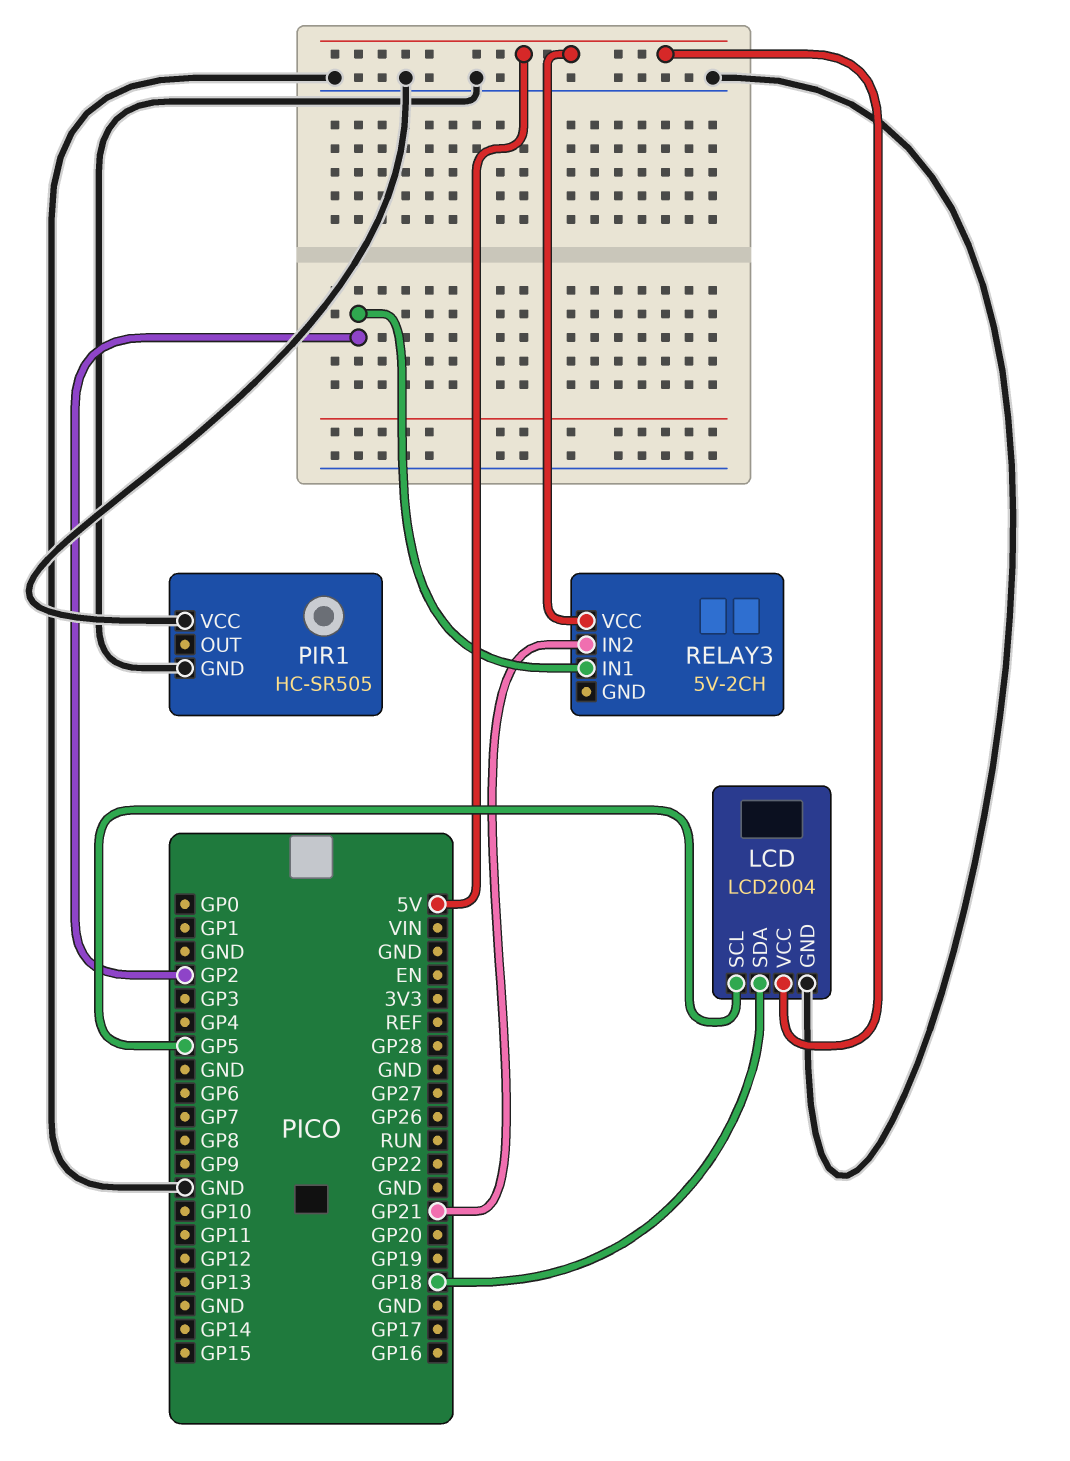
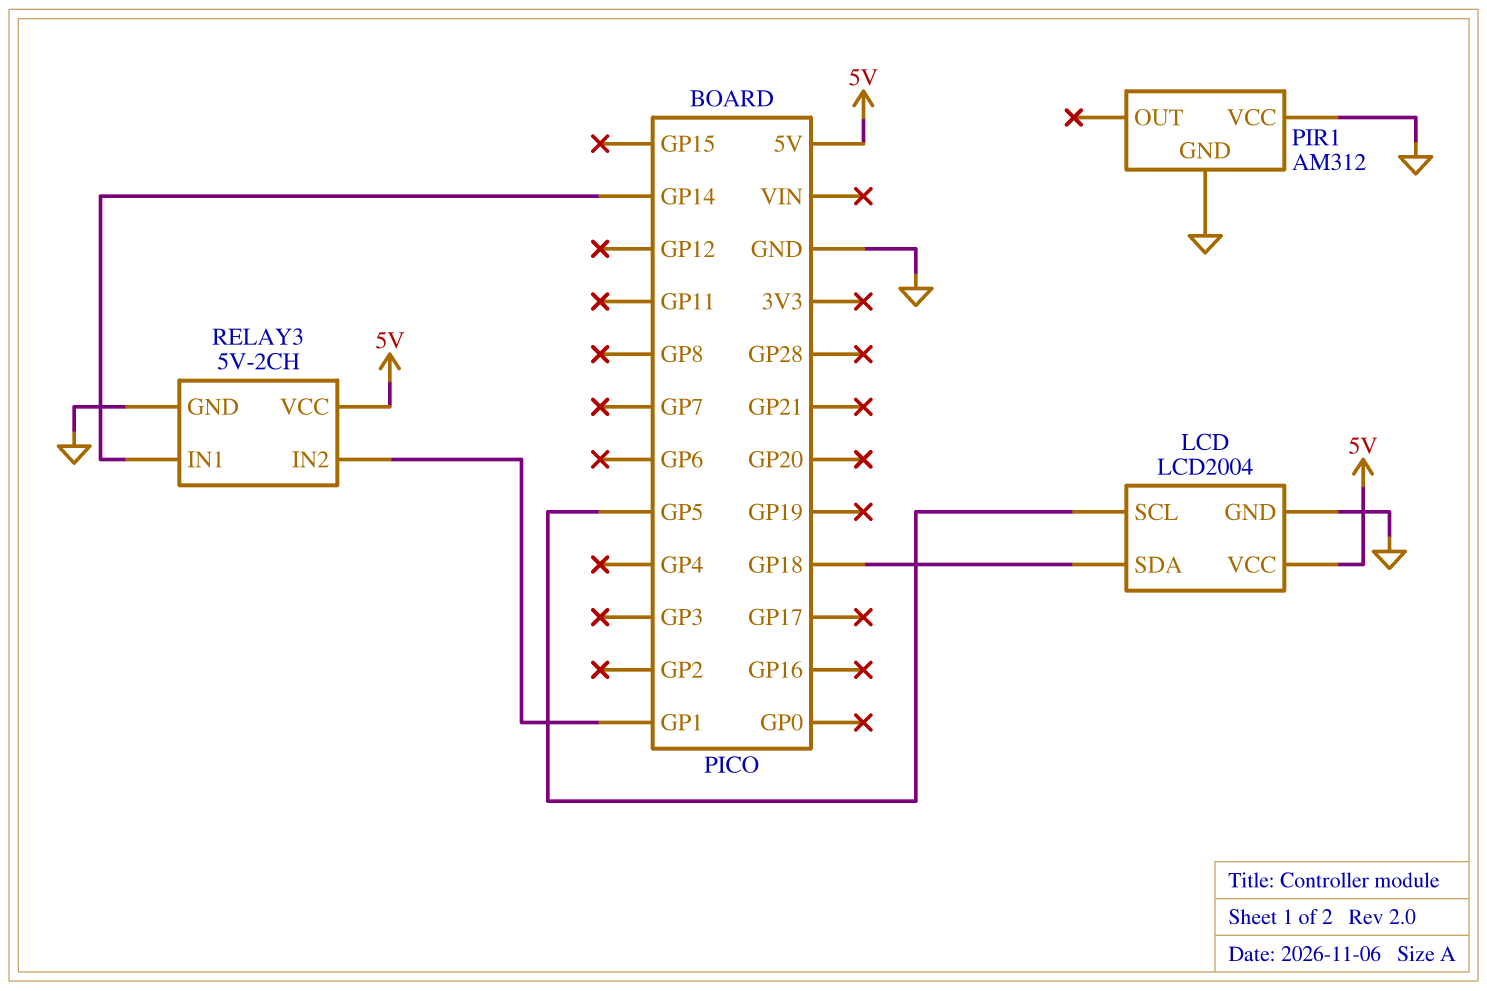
PIR1: HC-SR505 -> AM312
RELAY3 pin GND: none -> GND
RELAY3 pin IN1: GP2 -> GP14
RELAY3 pin IN2: GP21 -> GP1

